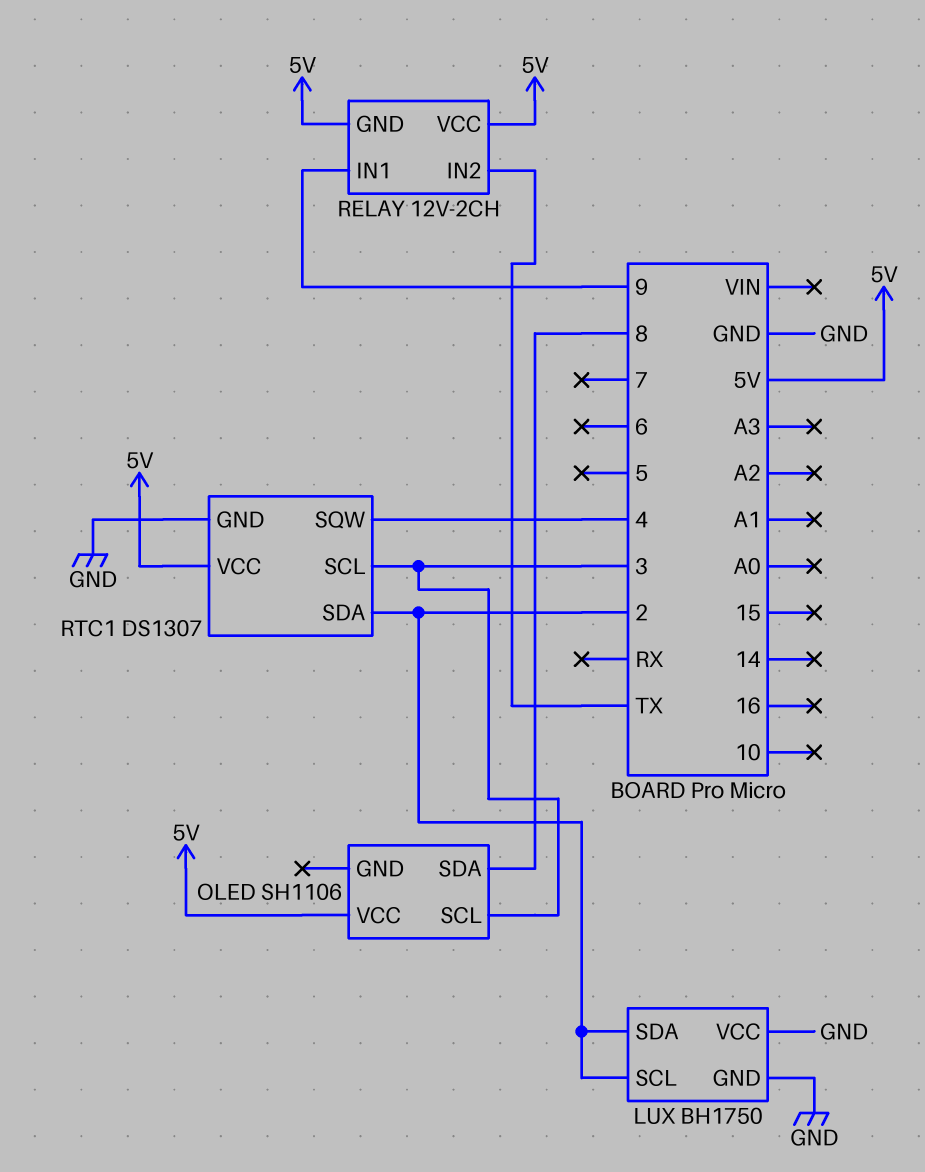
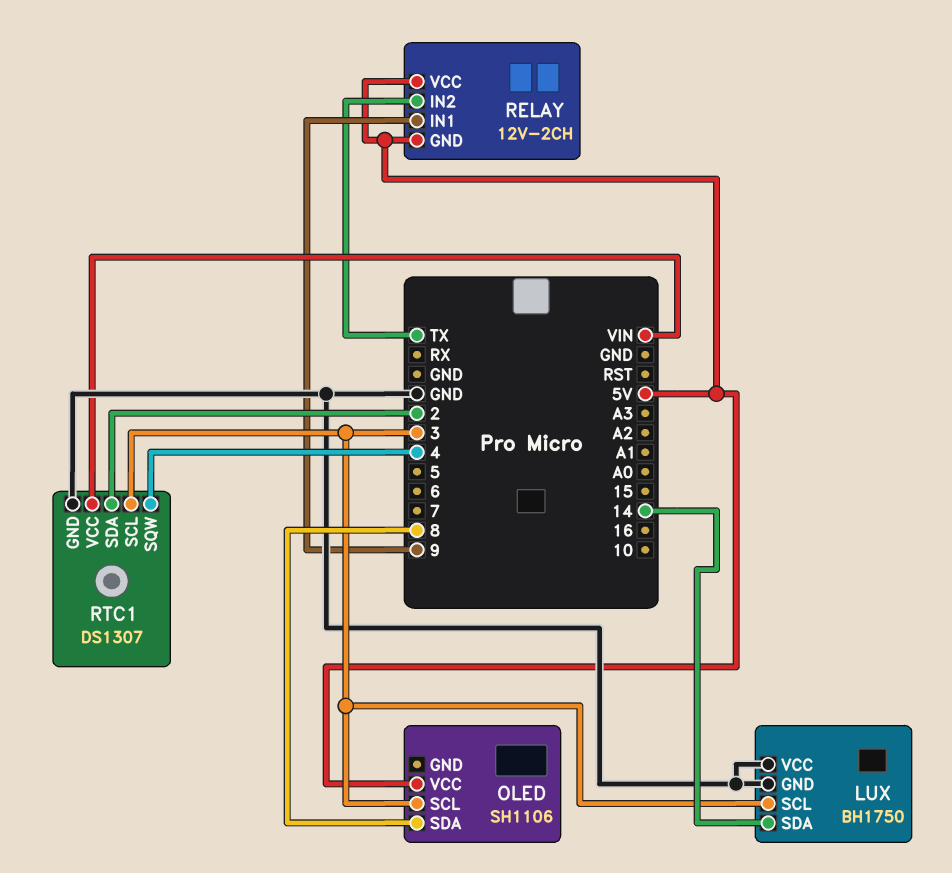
LUX pin SCL: 2 -> 3
LUX pin SDA: 2 -> 14
RTC1 pin VCC: 5V -> VIN

